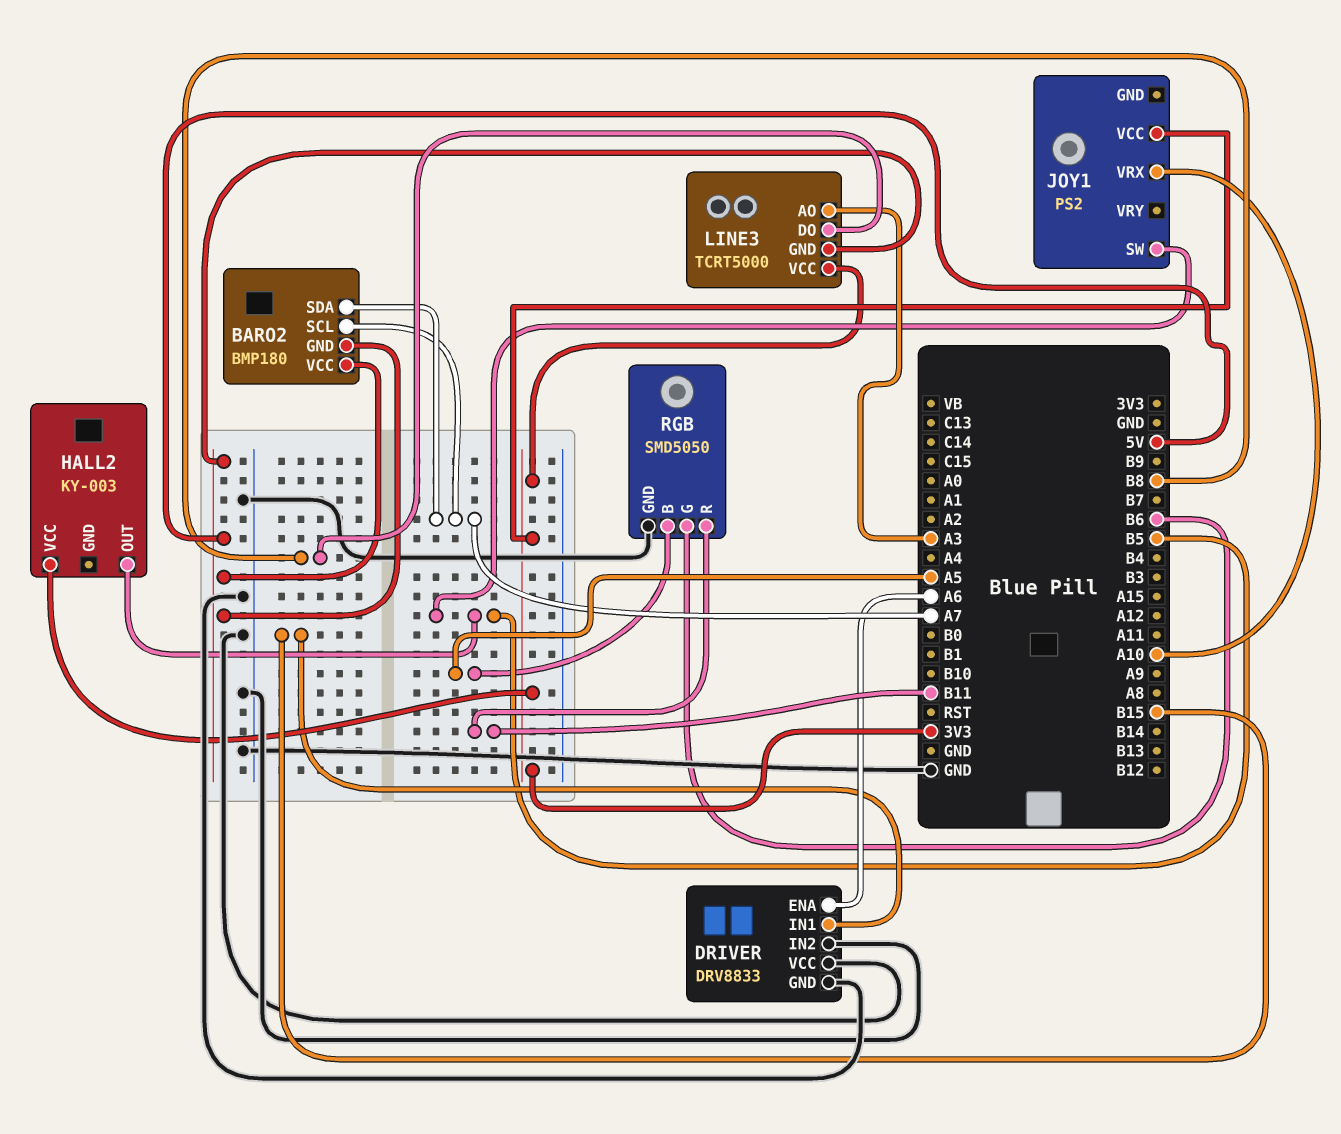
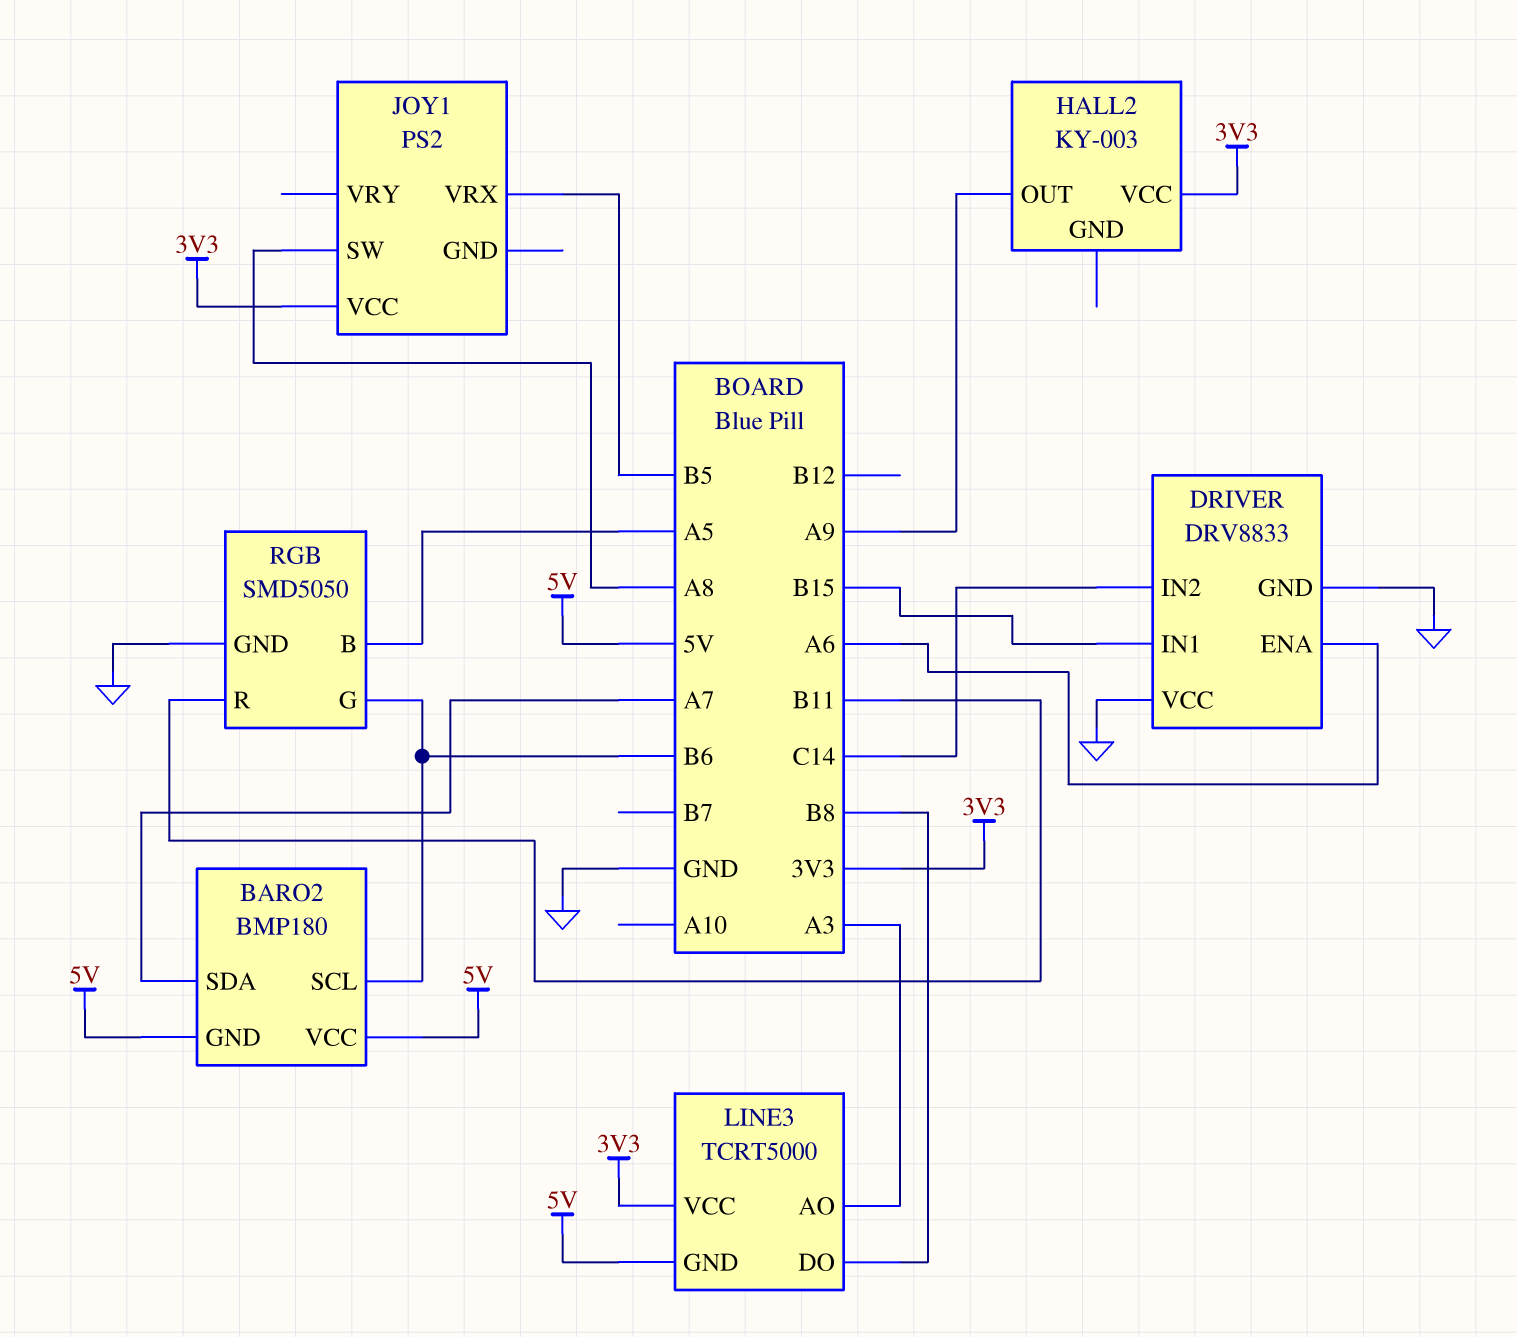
BARO2 pin SCL: A7 -> B6
DRIVER pin IN2: GND -> C14
HALL2 pin OUT: B5 -> A9
JOY1 pin SW: B5 -> A8
JOY1 pin VRX: A10 -> B5

